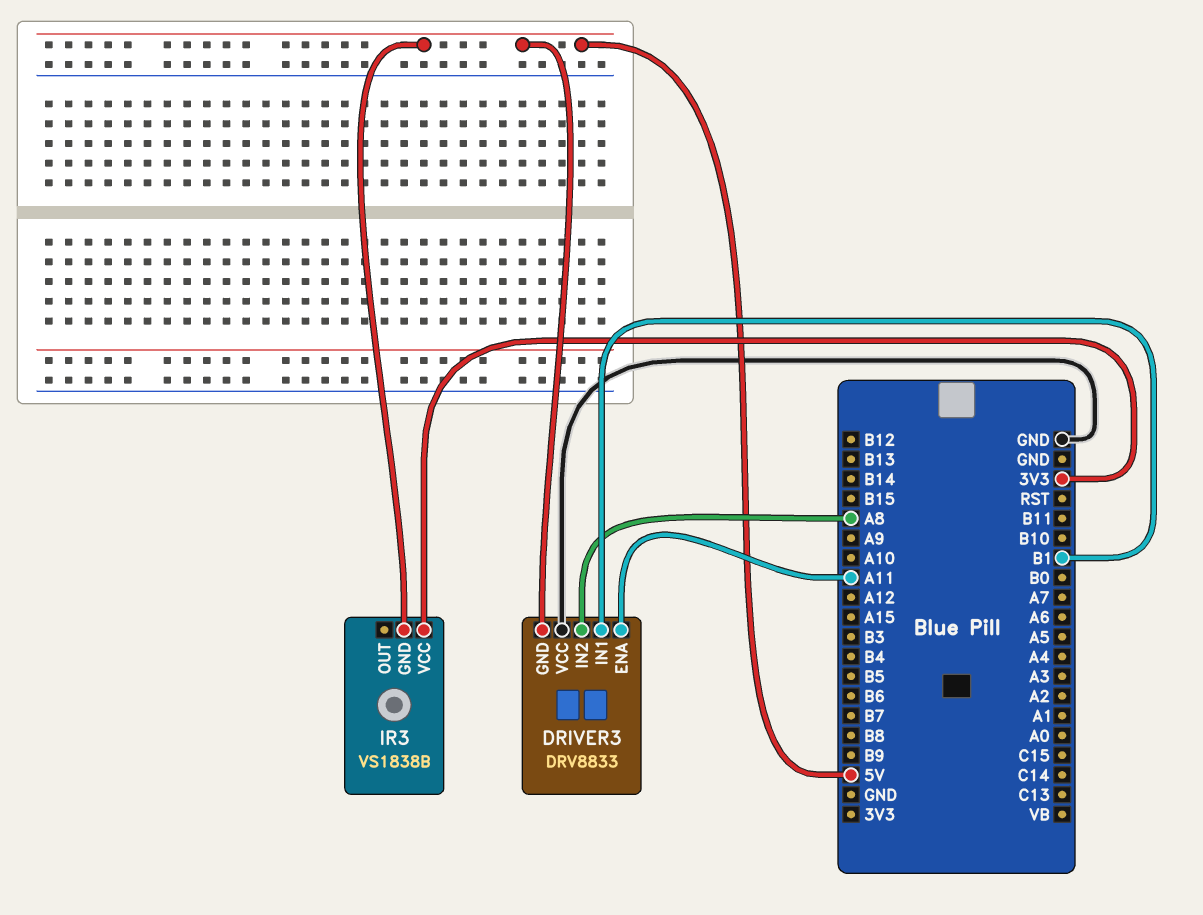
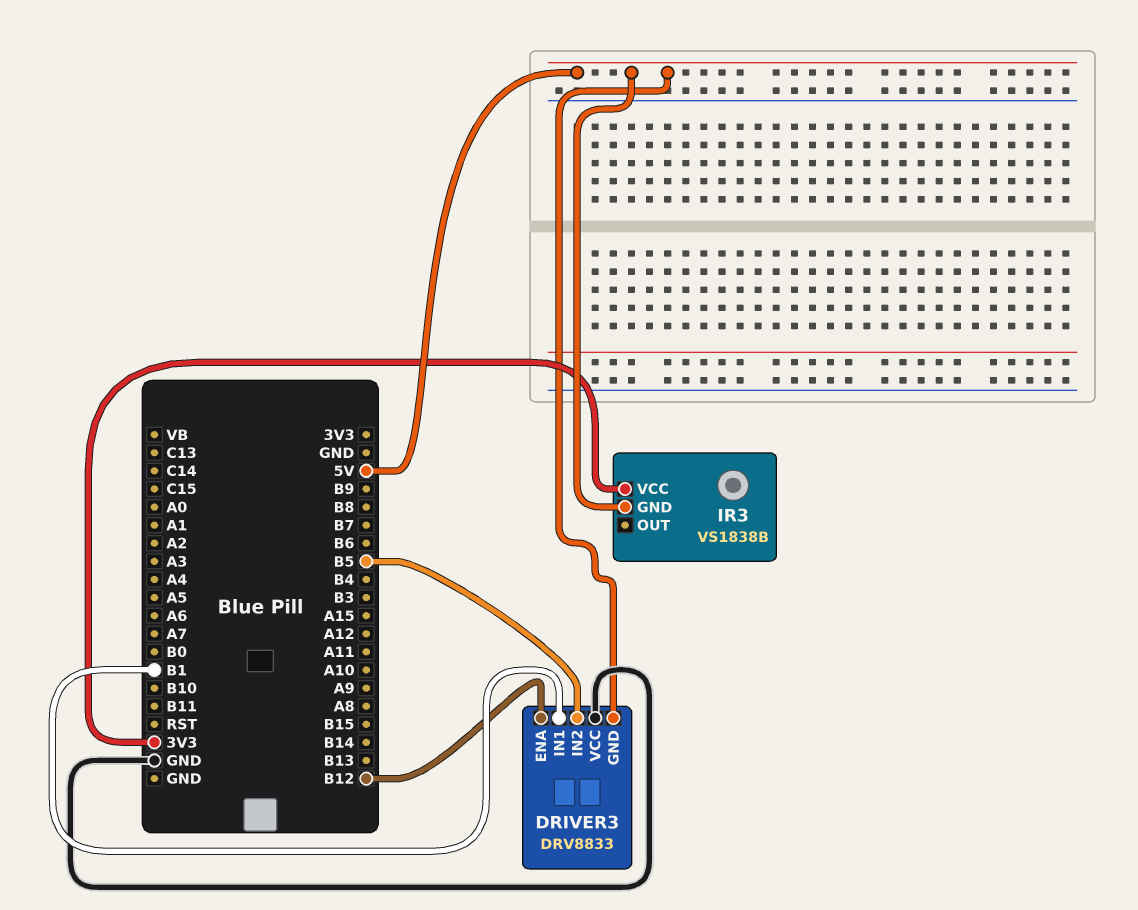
DRIVER3 pin ENA: A11 -> B12
DRIVER3 pin IN2: A8 -> B5

